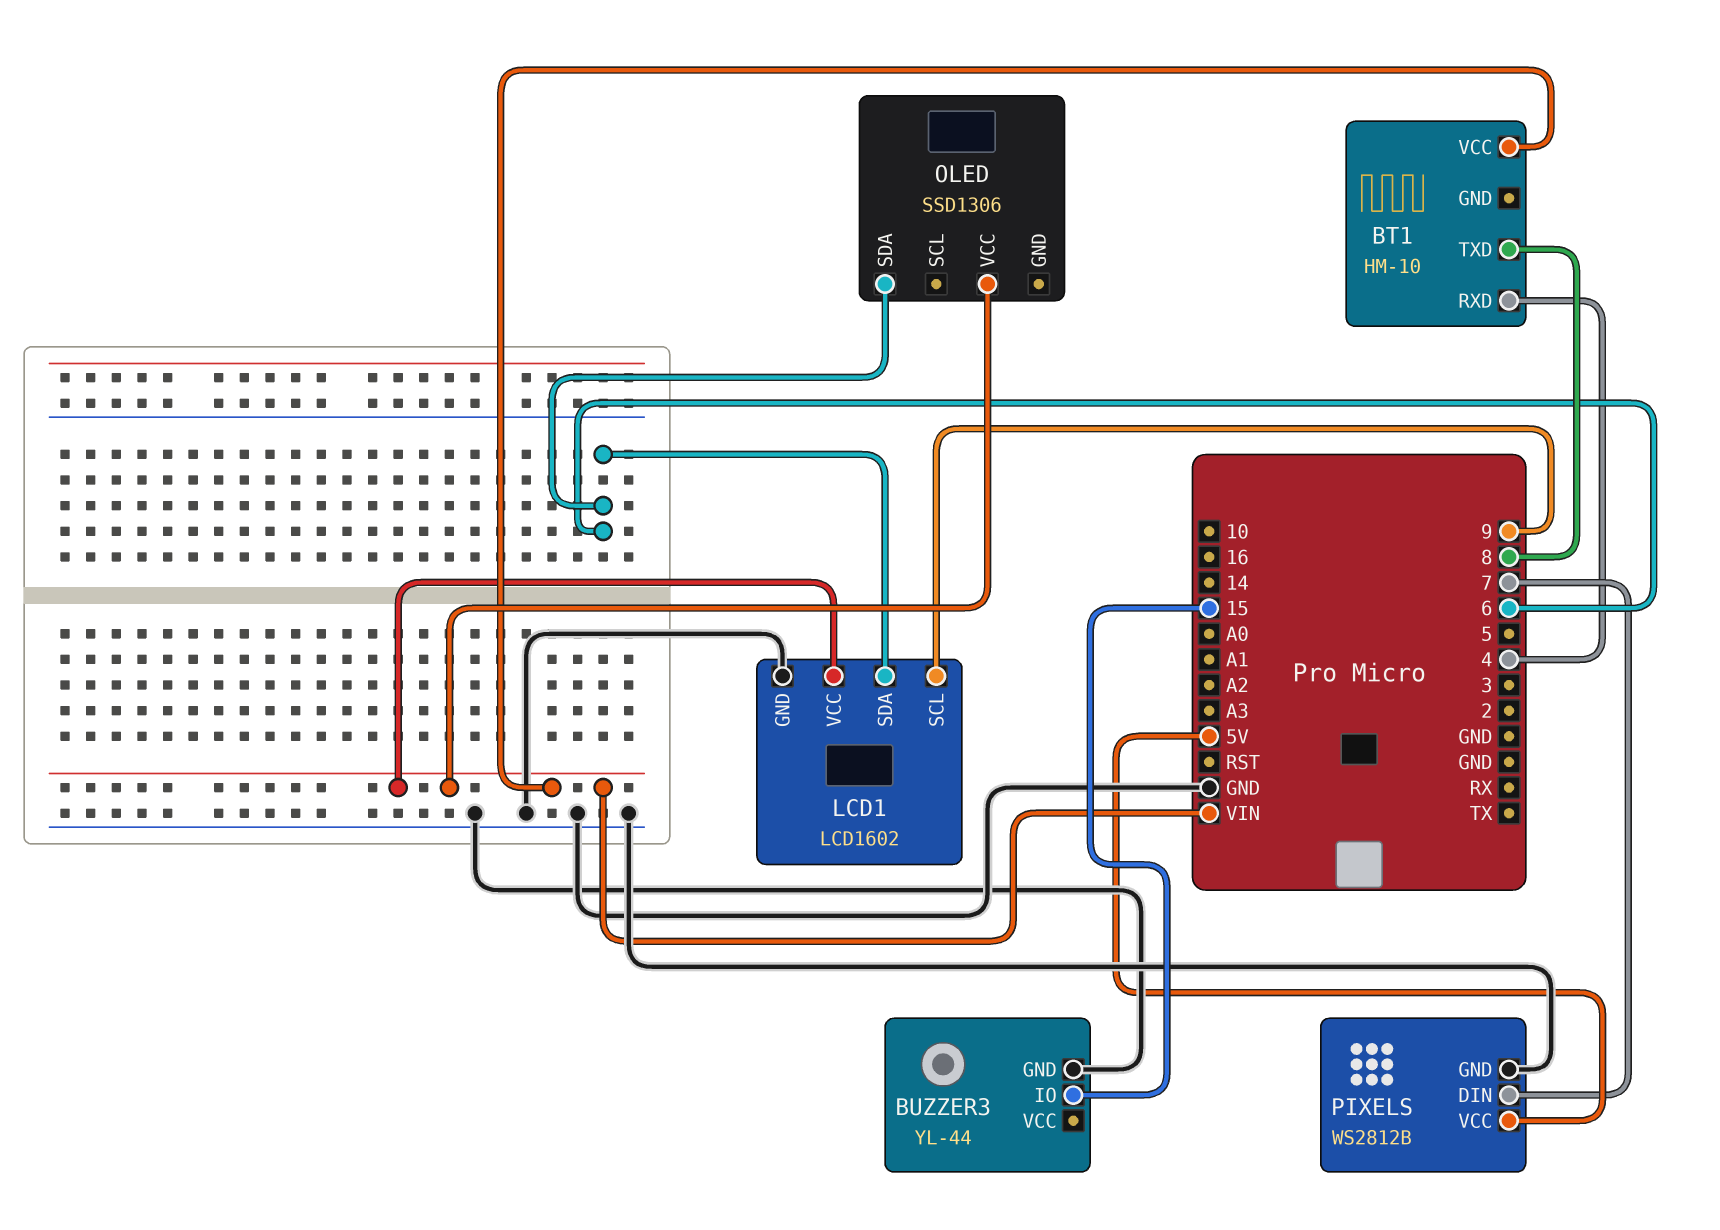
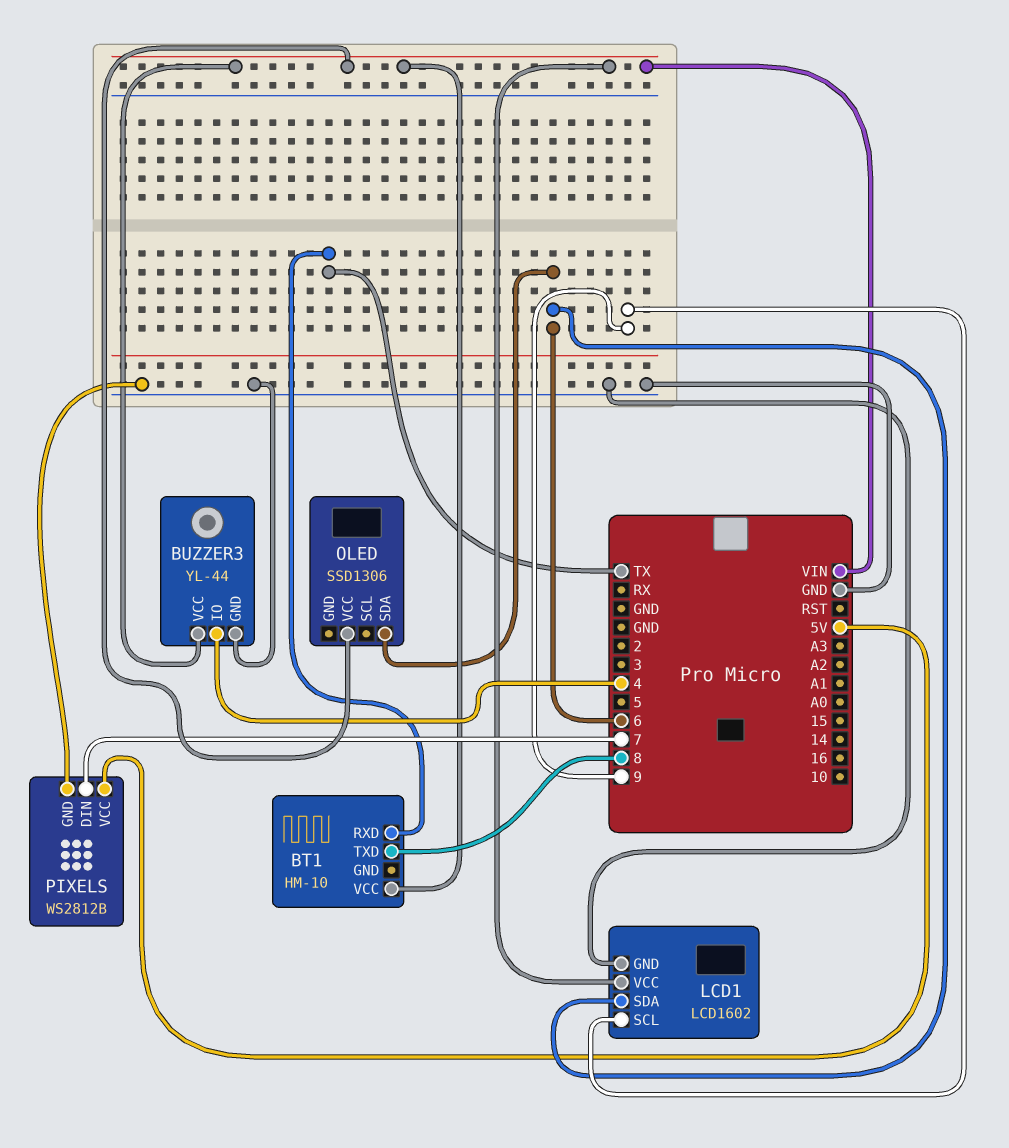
BT1 pin RXD: 4 -> TX
BUZZER3 pin IO: 15 -> 4
BUZZER3 pin VCC: none -> VIN

